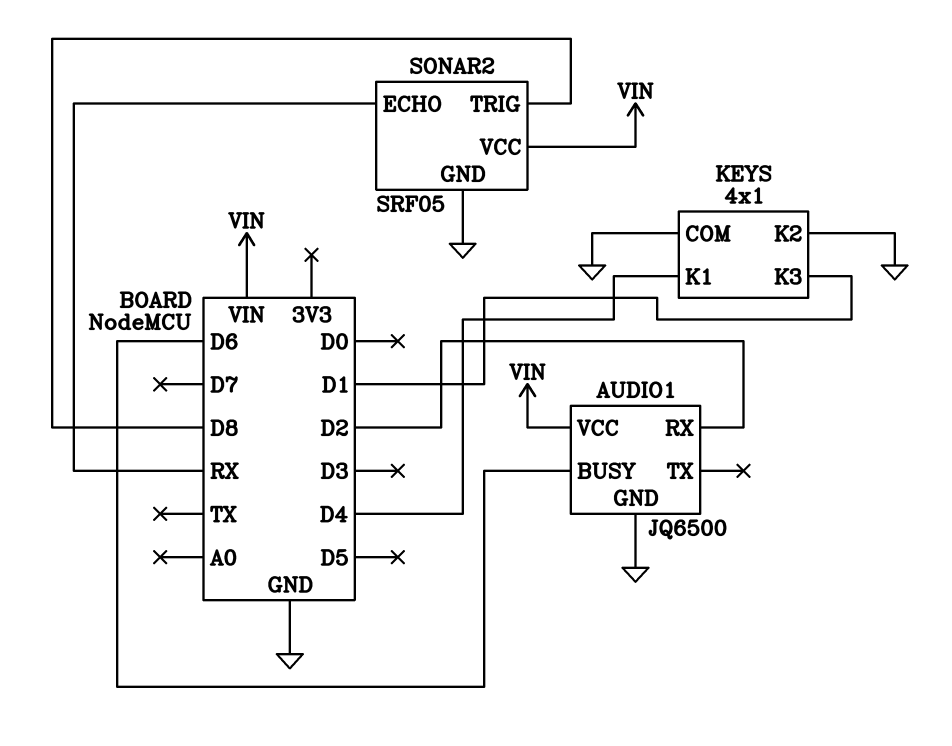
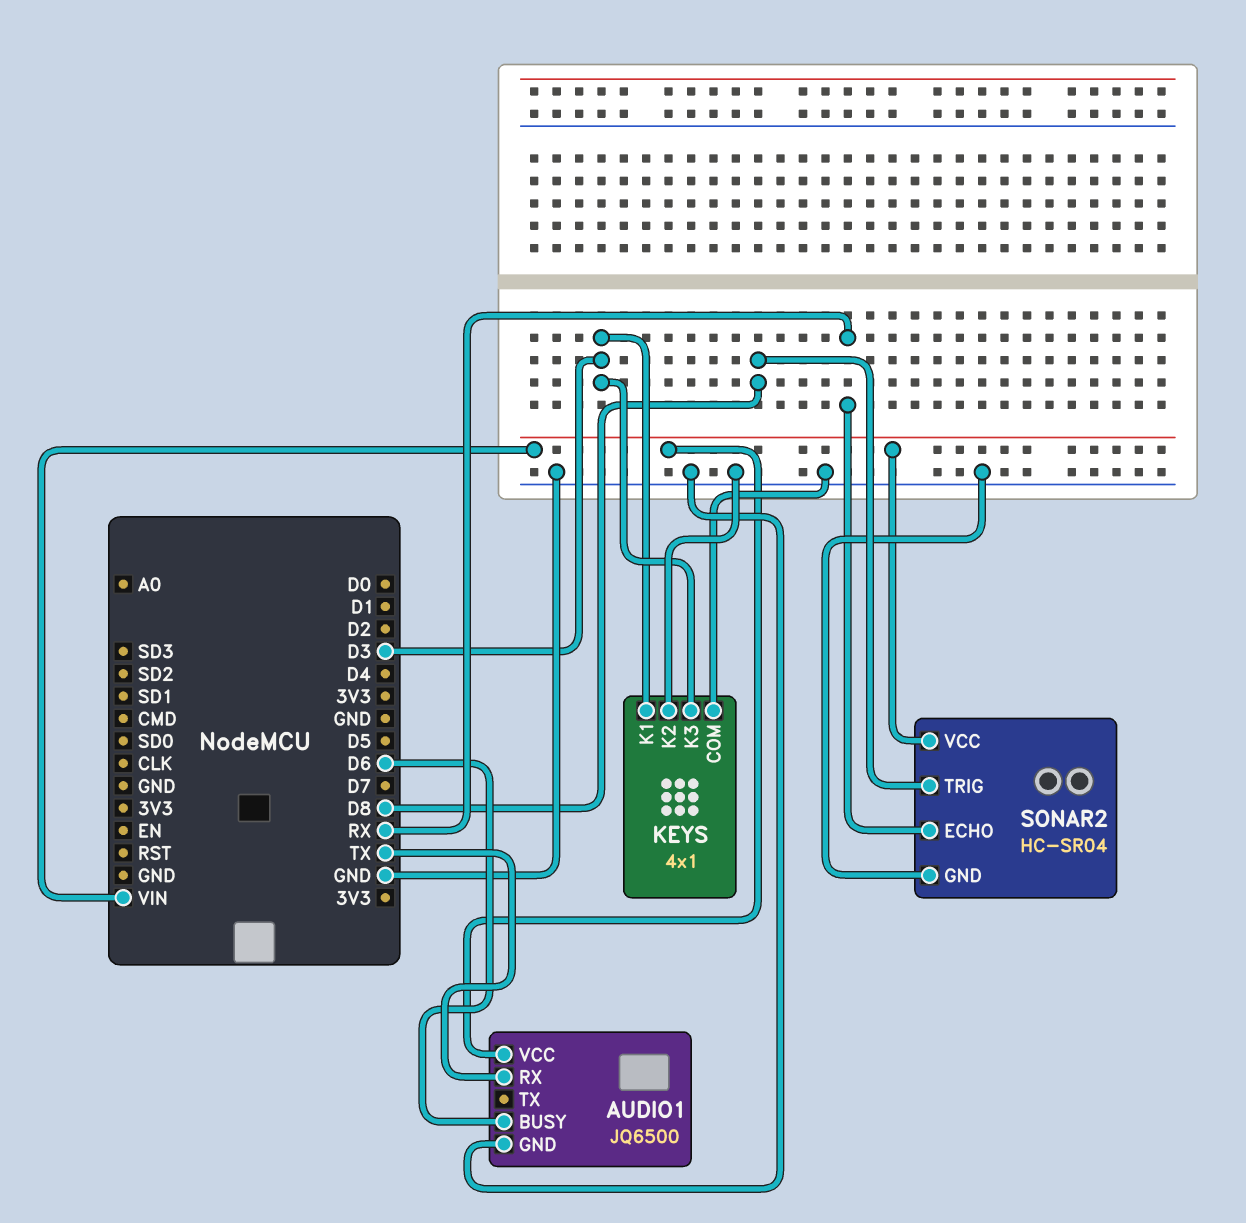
AUDIO1 pin RX: D2 -> TX
KEYS pin K1: D4 -> D3
KEYS pin K3: D1 -> D3
SONAR2: SRF05 -> HC-SR04

